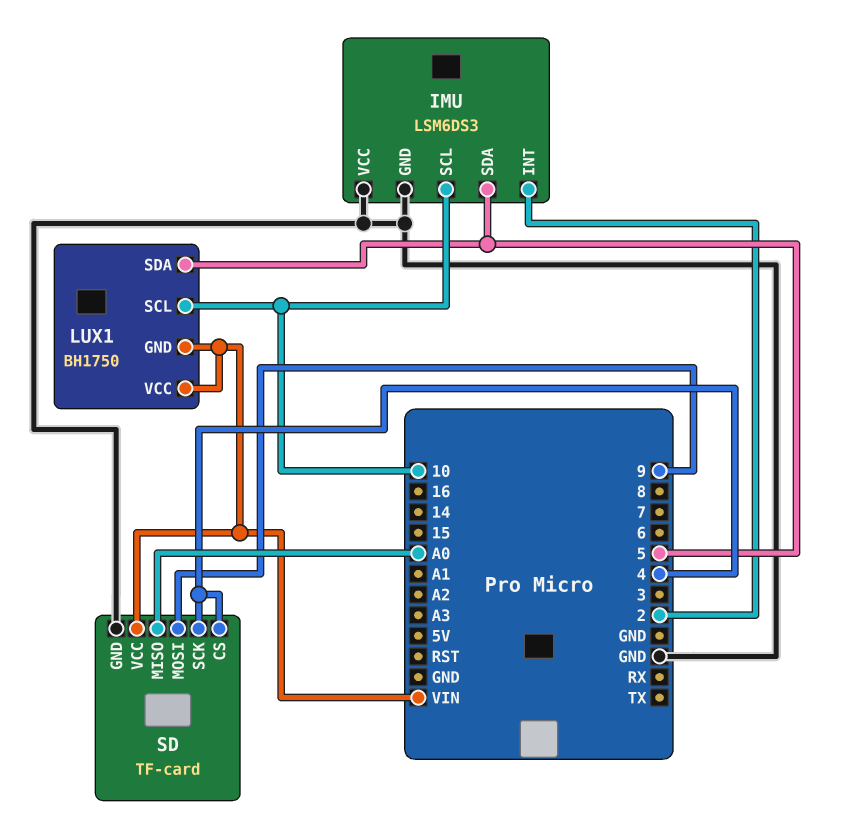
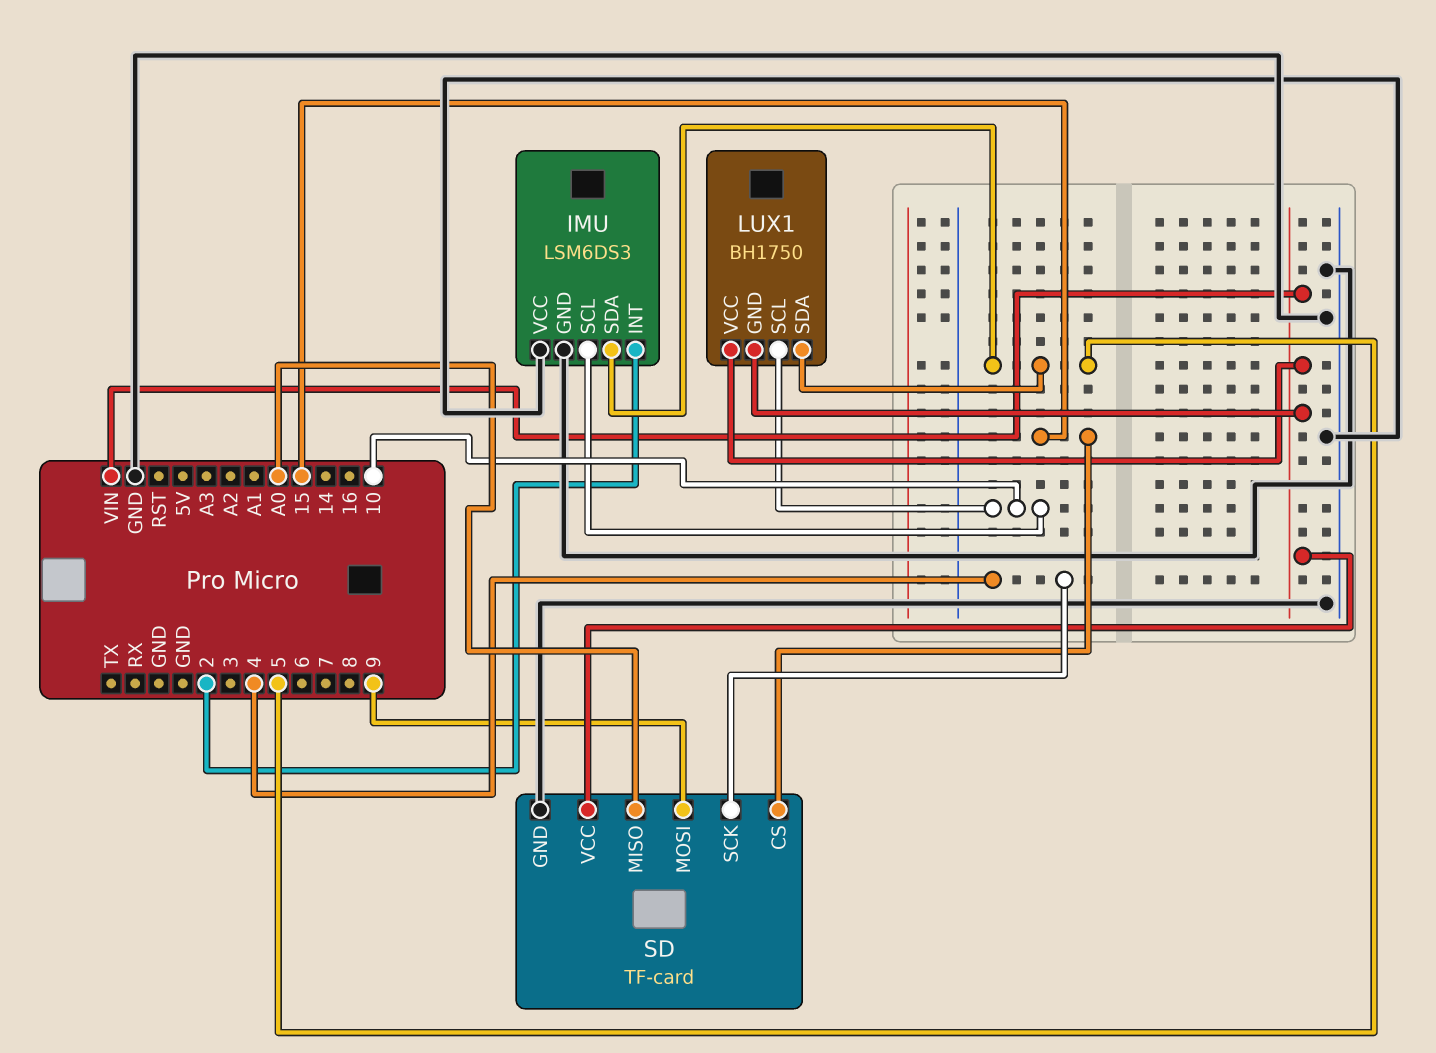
SD pin CS: 4 -> 15

